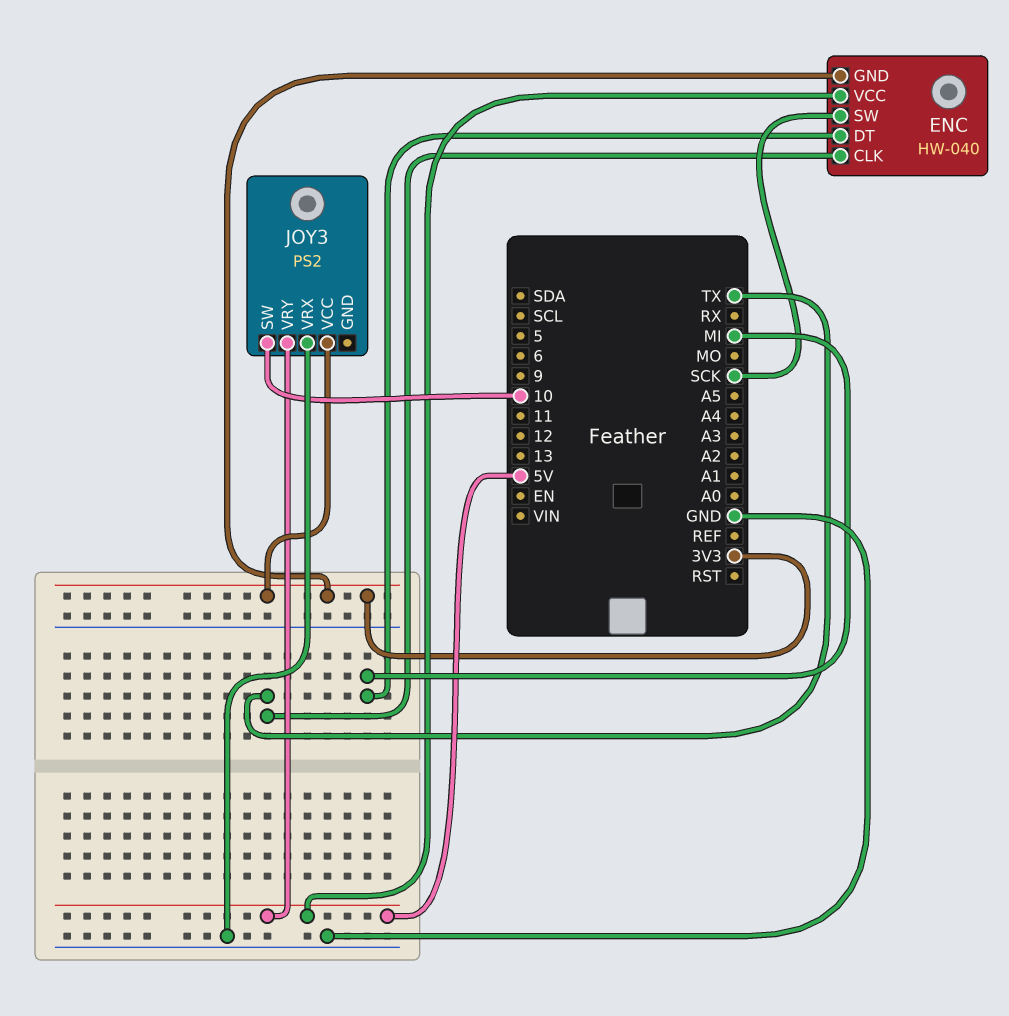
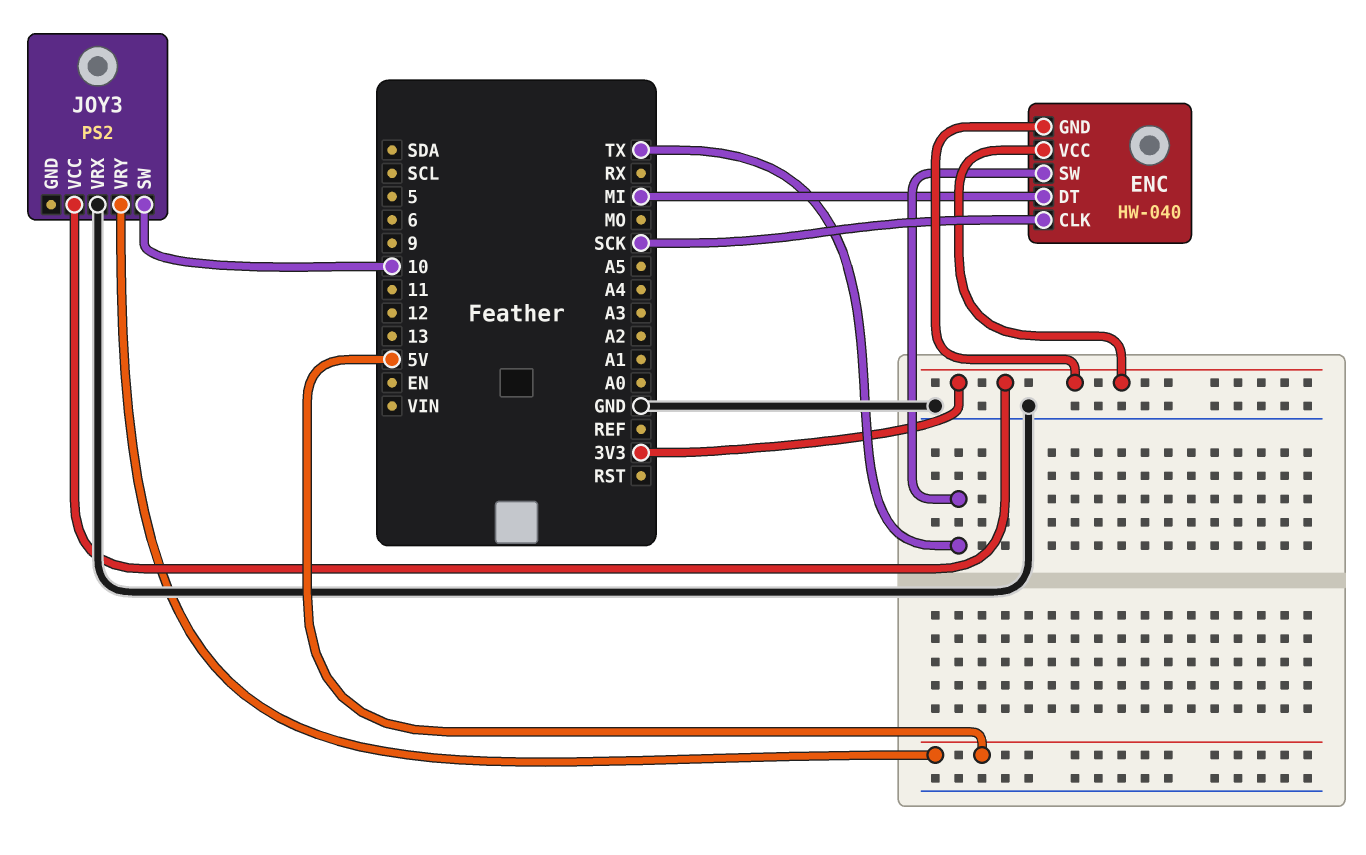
ENC pin CLK: TX -> SCK
ENC pin SW: SCK -> TX
ENC pin VCC: 5V -> 3V3

